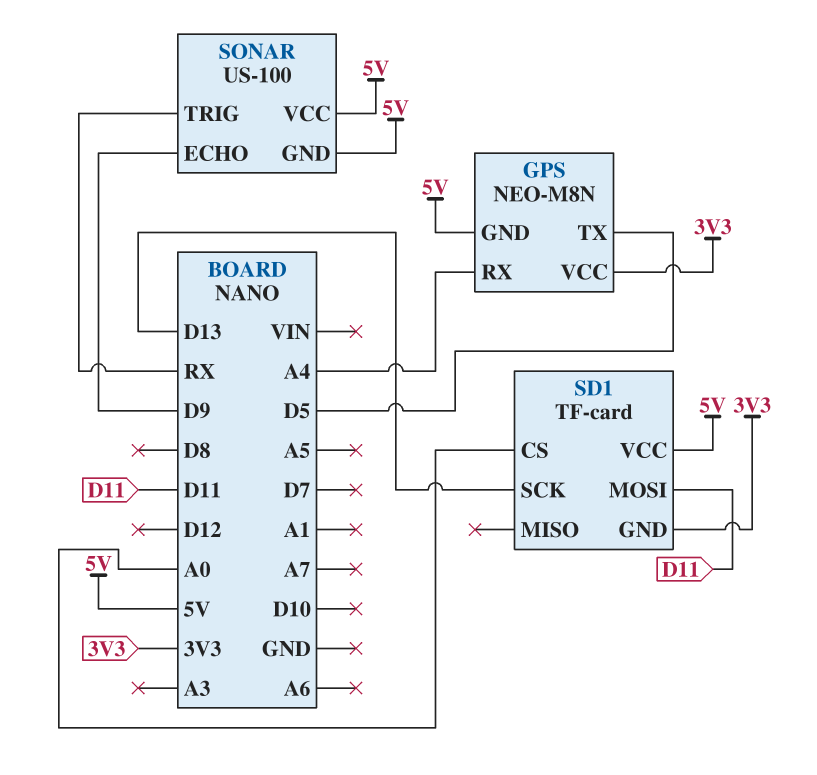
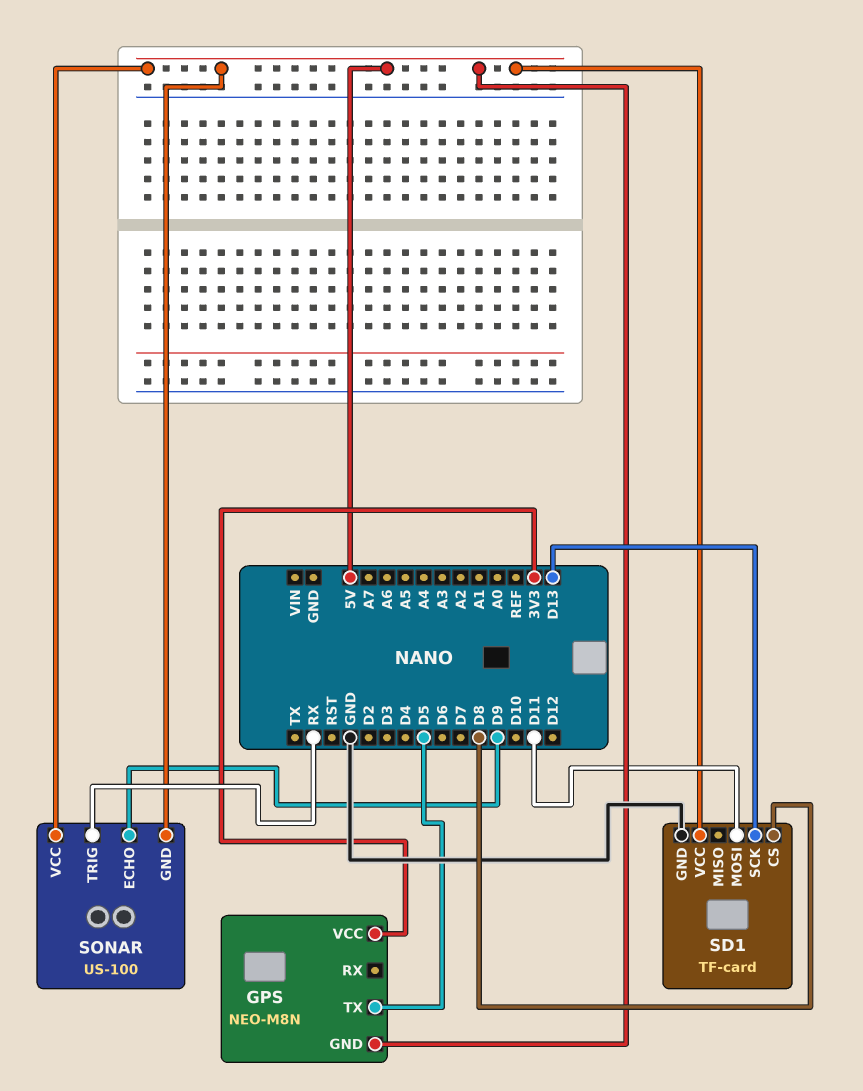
GPS pin RX: A4 -> none
SD1 pin CS: A0 -> D8
SD1 pin GND: 3V3 -> GND

